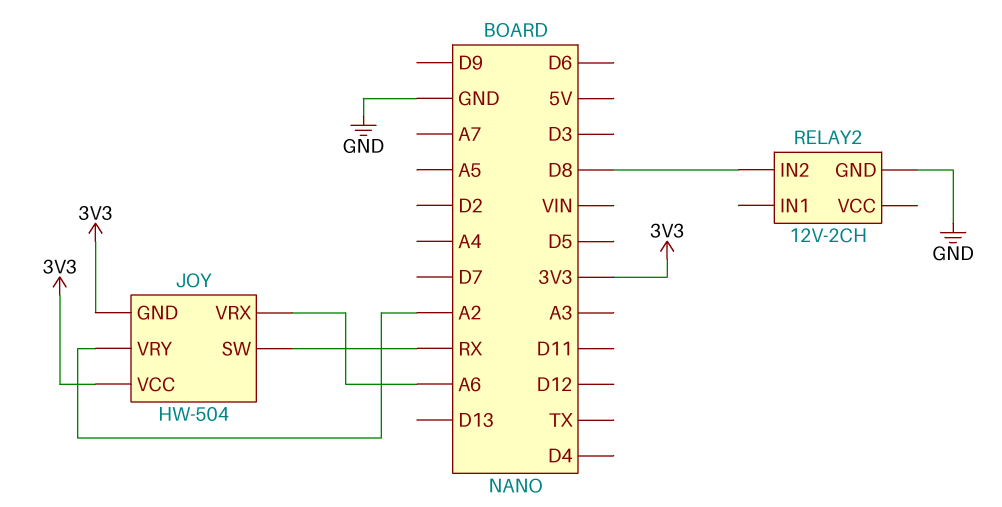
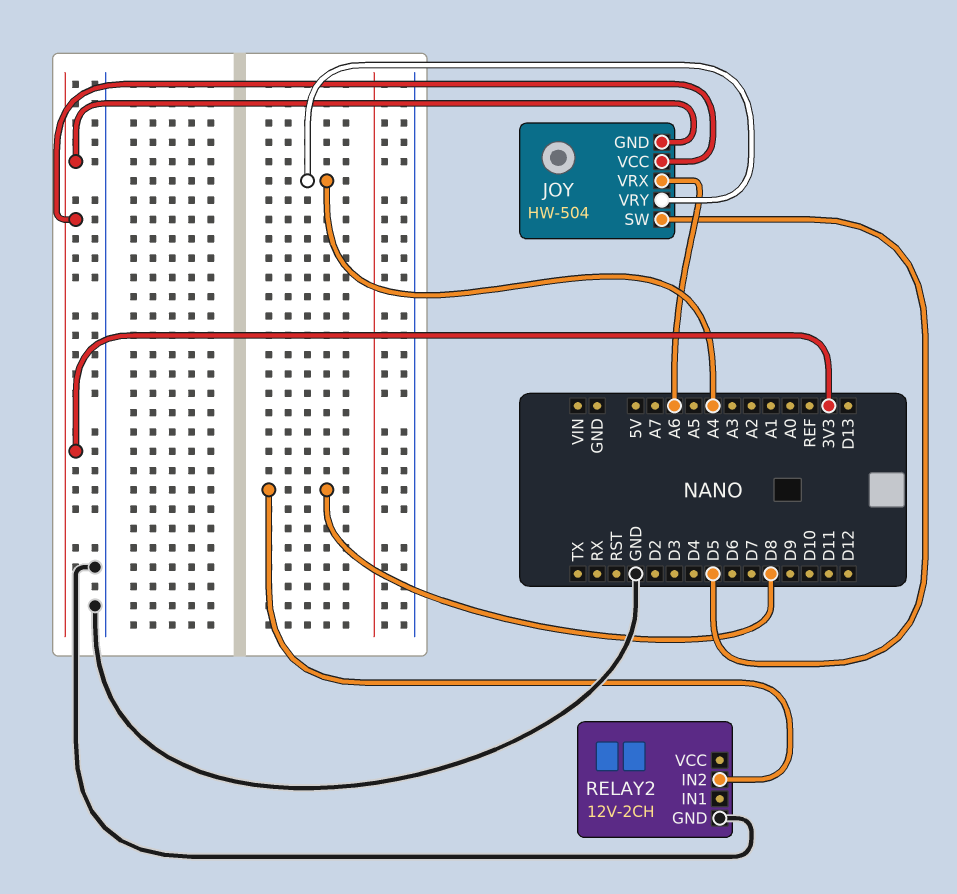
JOY pin SW: RX -> D5
JOY pin VRY: A2 -> A4

